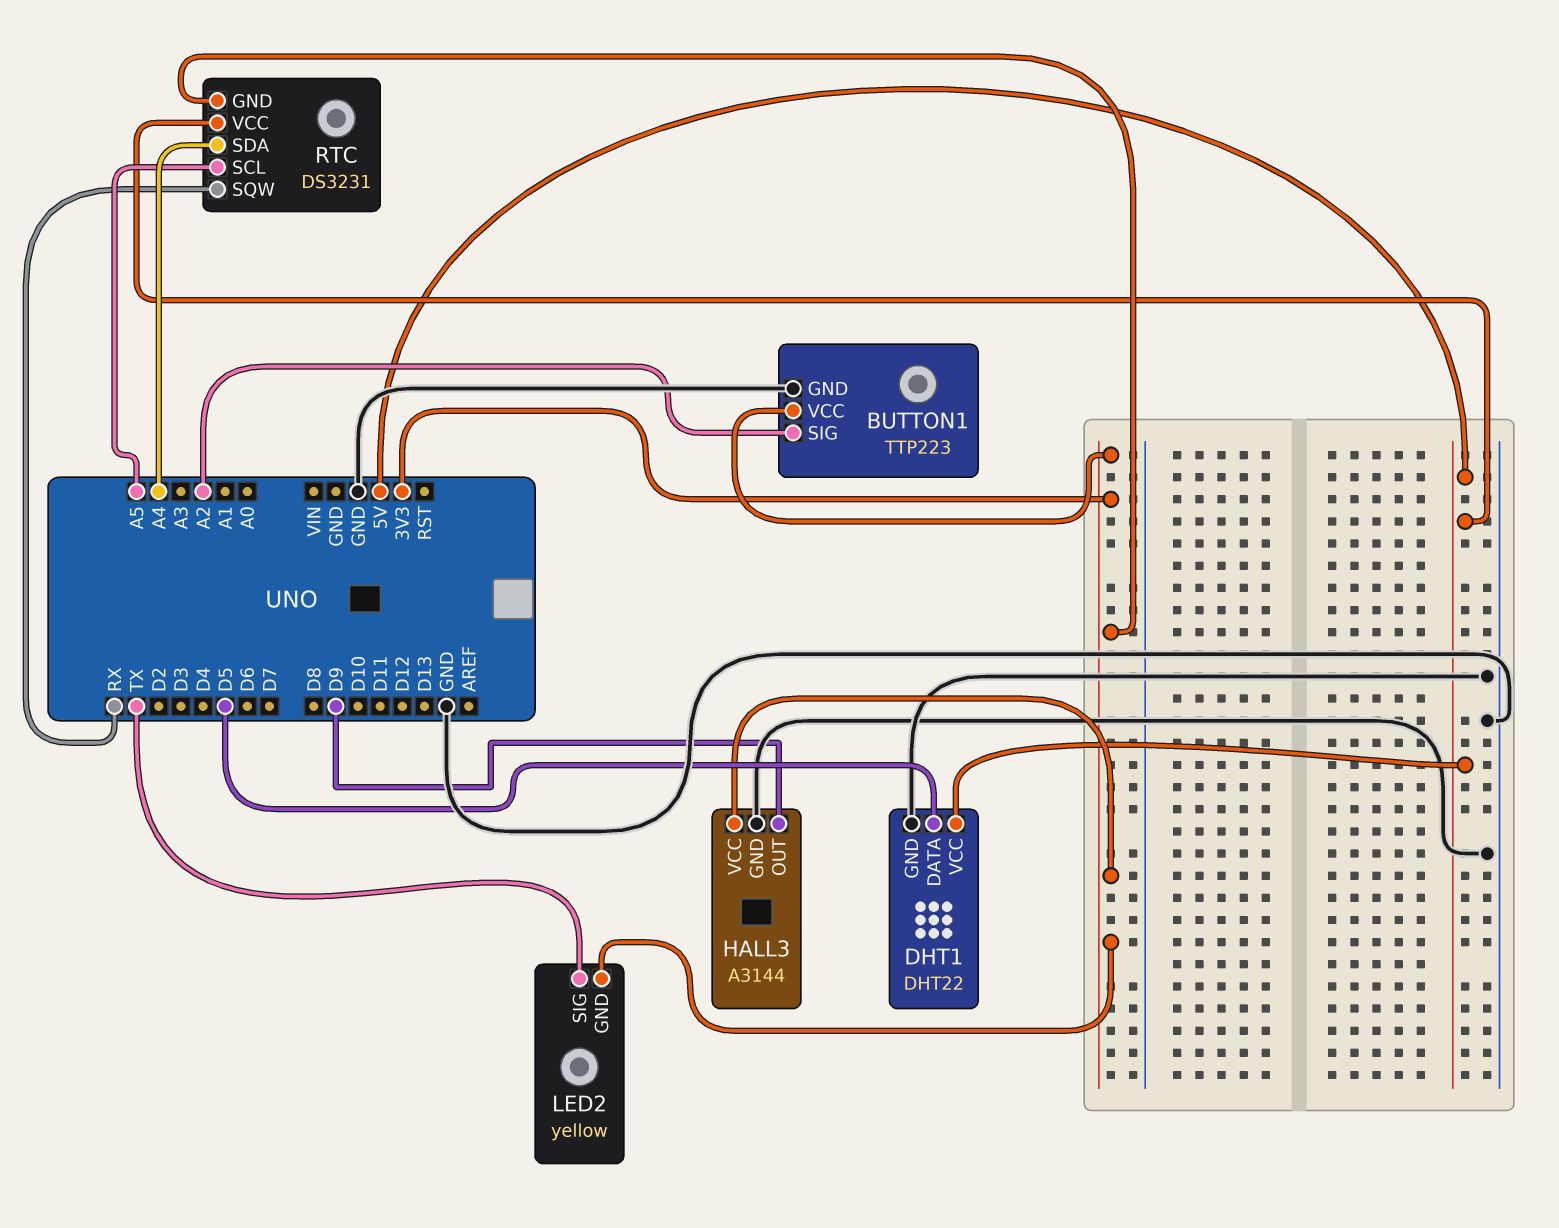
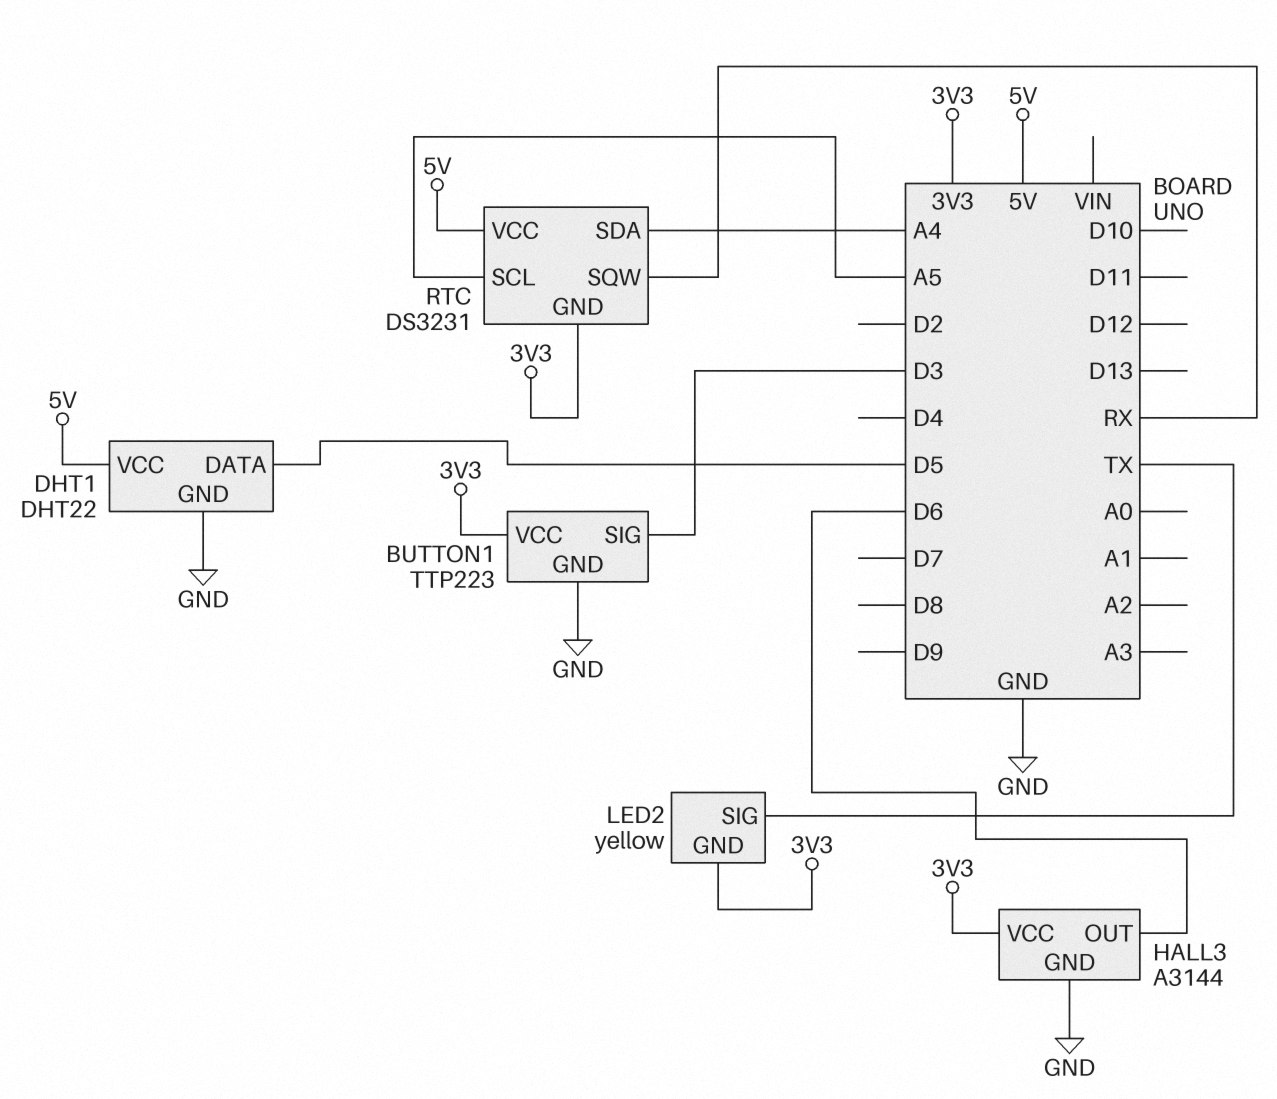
BUTTON1 pin SIG: A2 -> D3
HALL3 pin OUT: D9 -> D6

